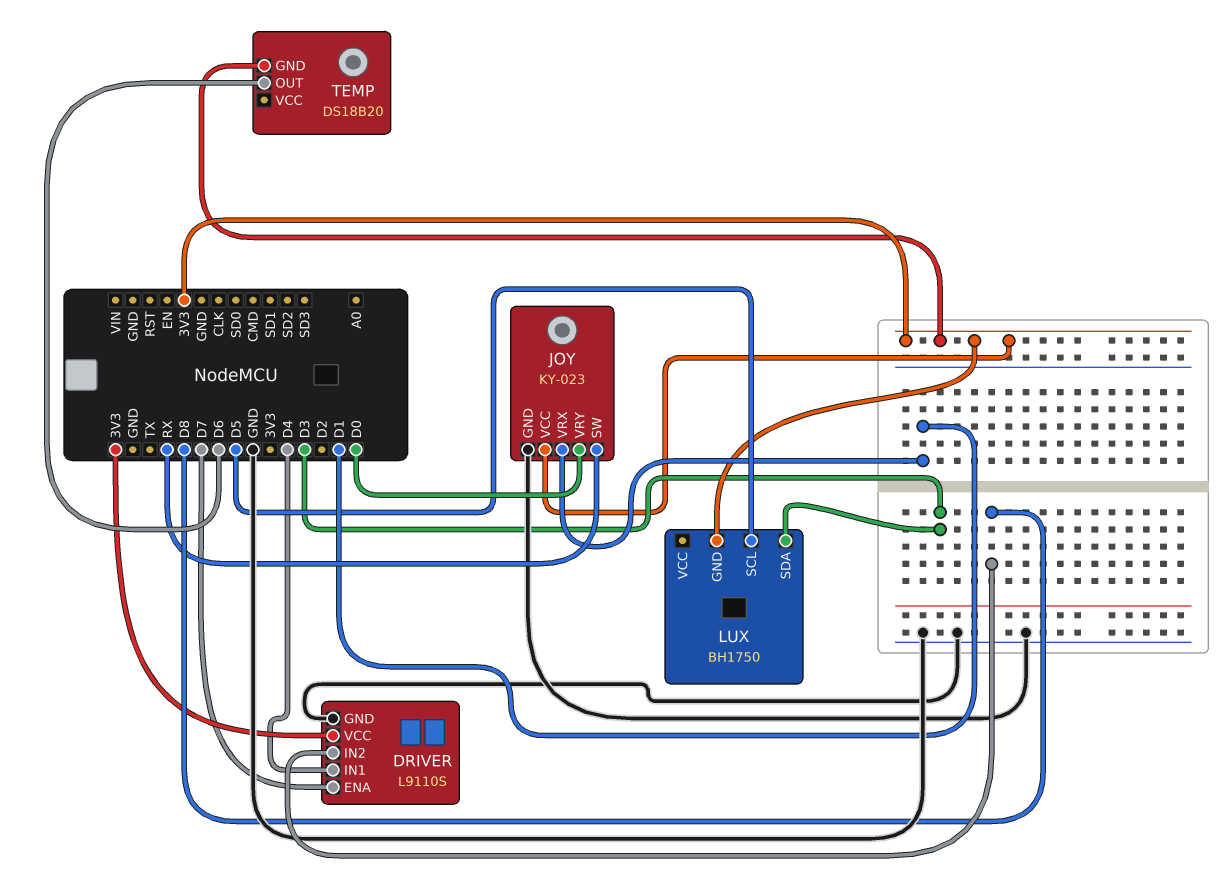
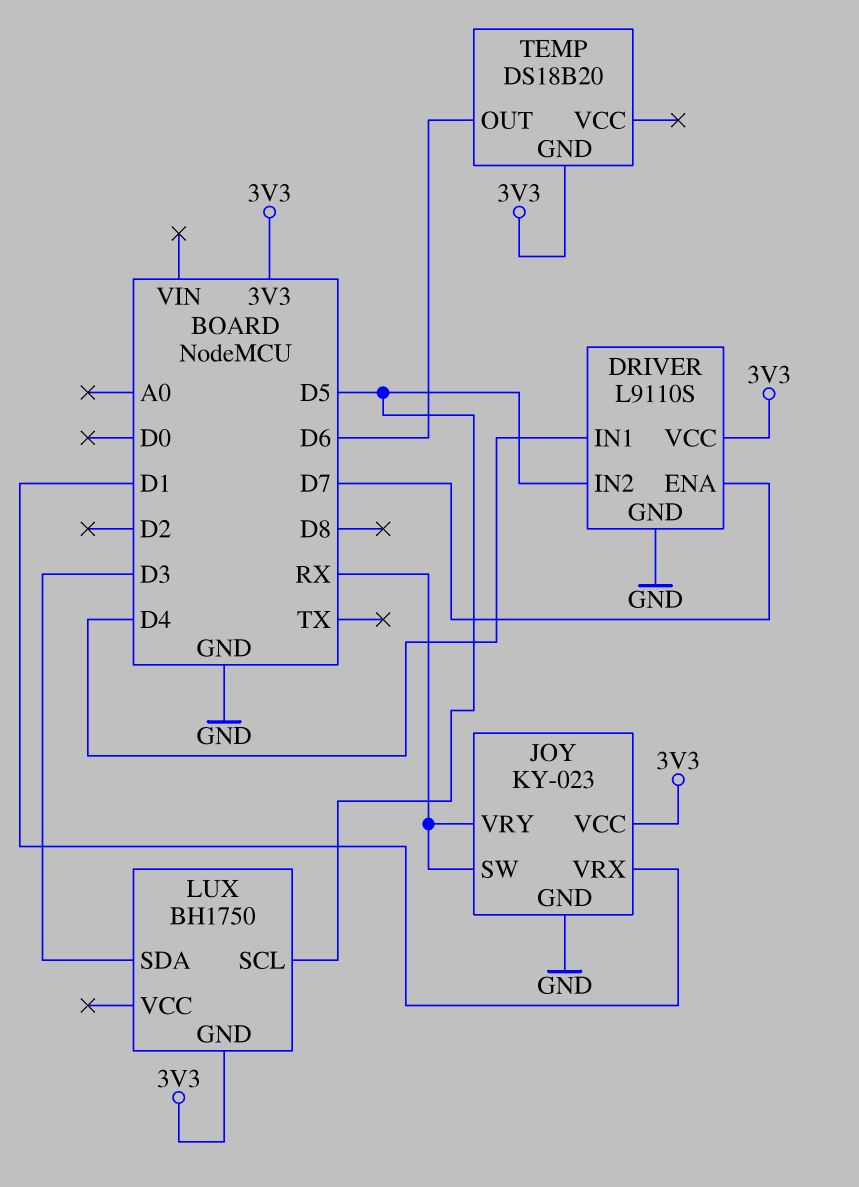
DRIVER pin IN2: D8 -> D5
JOY pin VRY: D0 -> RX

